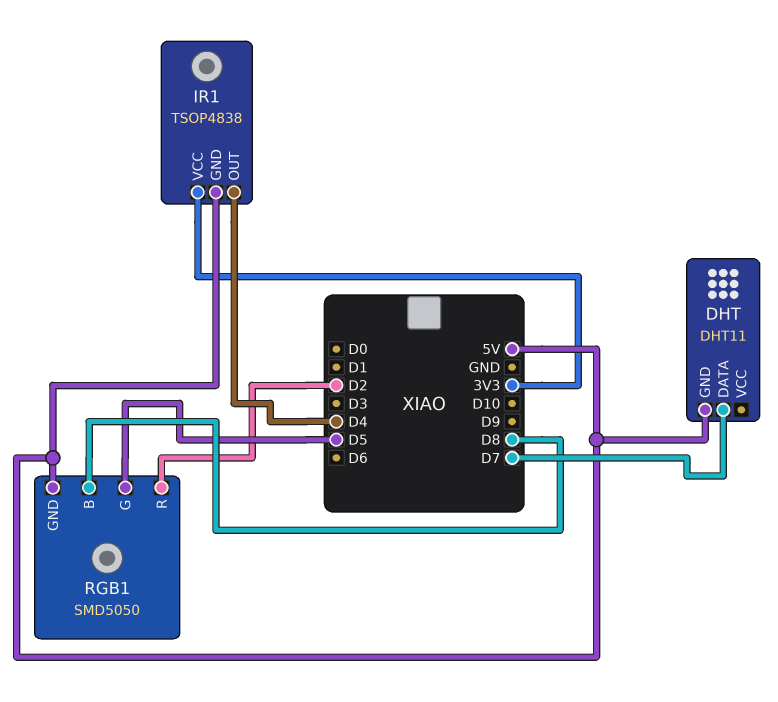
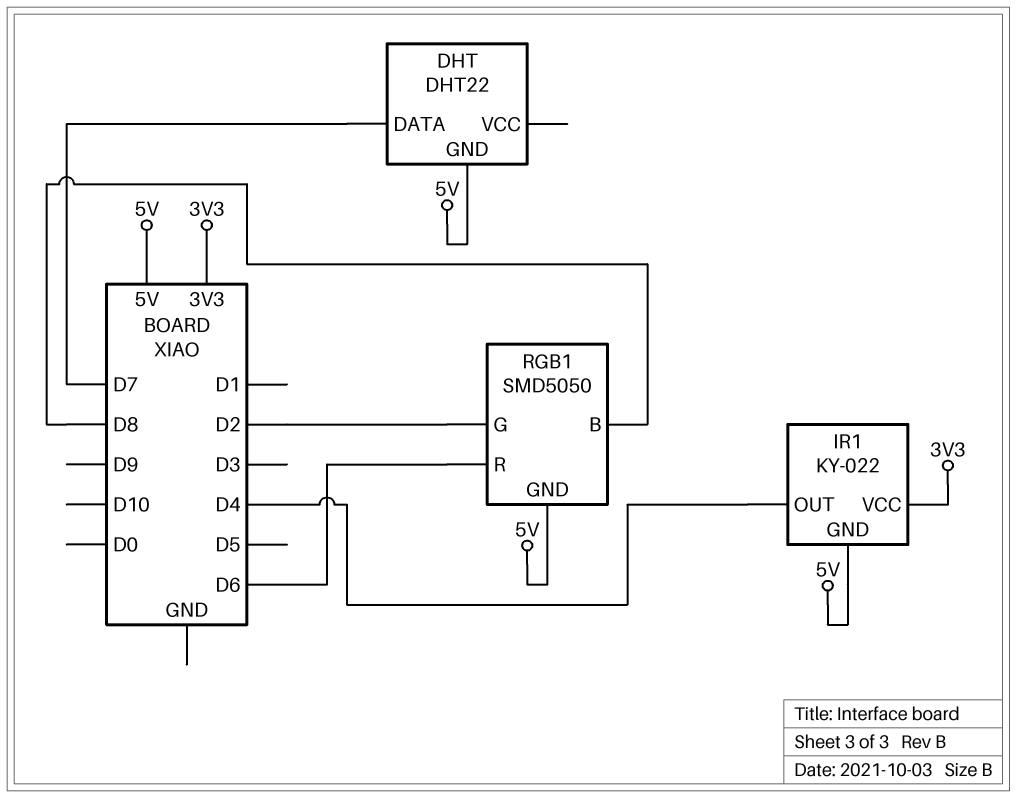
DHT: DHT11 -> DHT22
IR1: TSOP4838 -> KY-022
RGB1 pin G: D5 -> D2
RGB1 pin R: D2 -> D6

